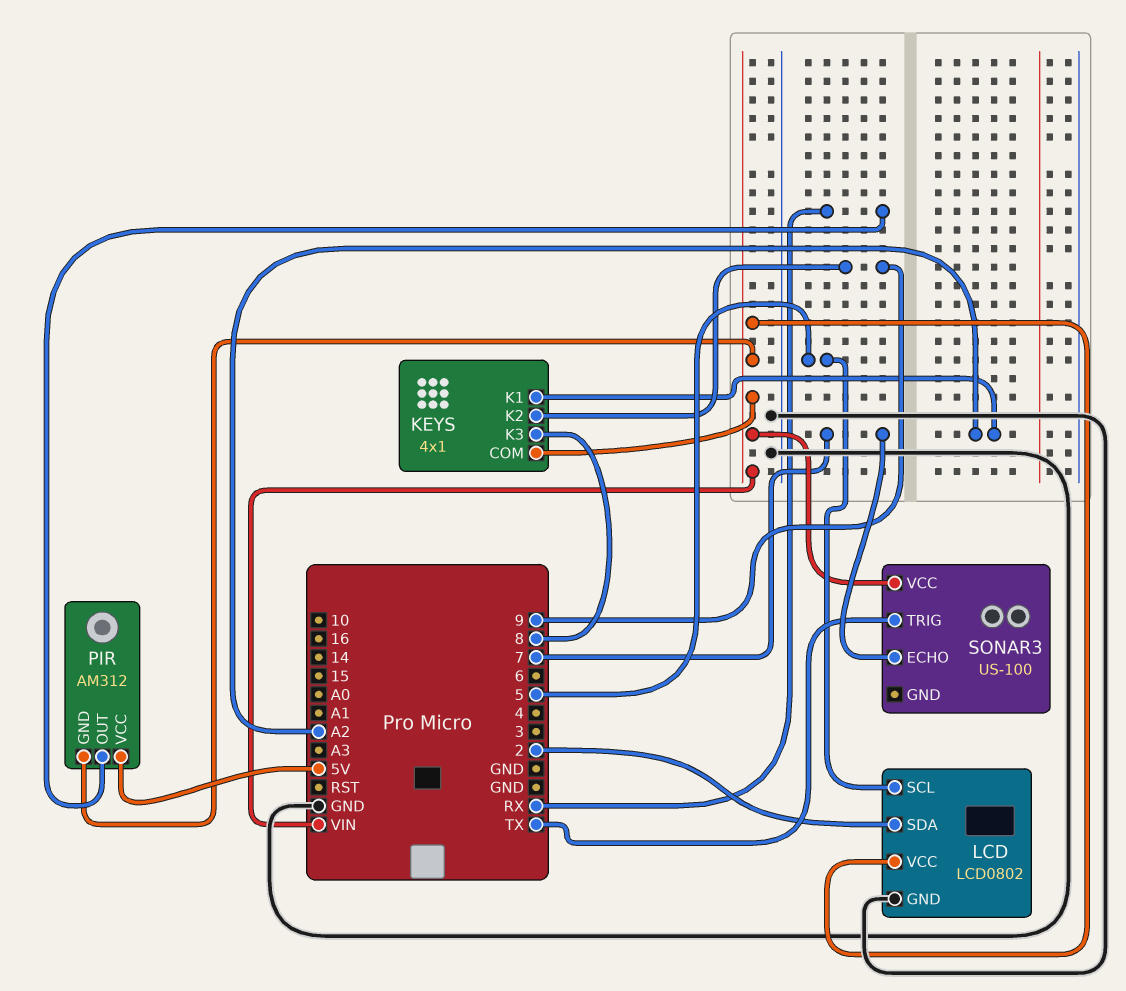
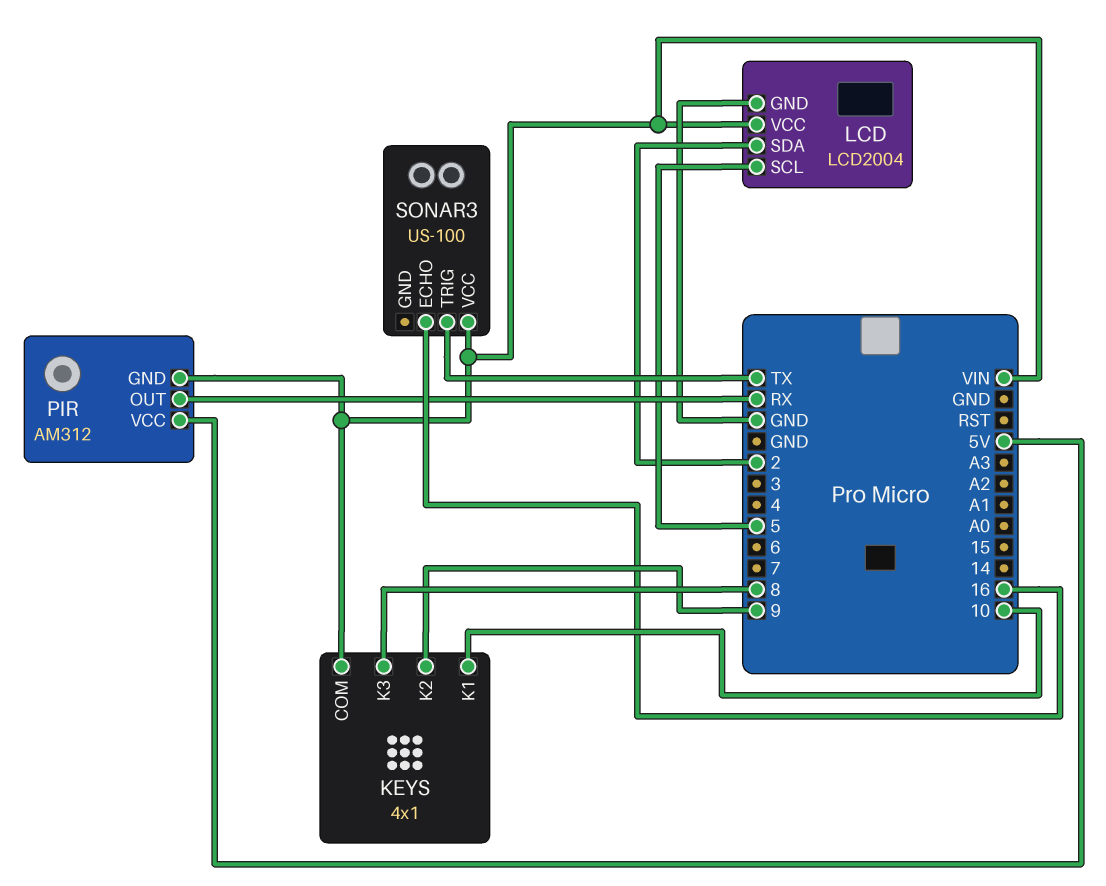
KEYS pin K1: A2 -> 10
LCD: LCD0802 -> LCD2004
SONAR3 pin ECHO: 7 -> 16

